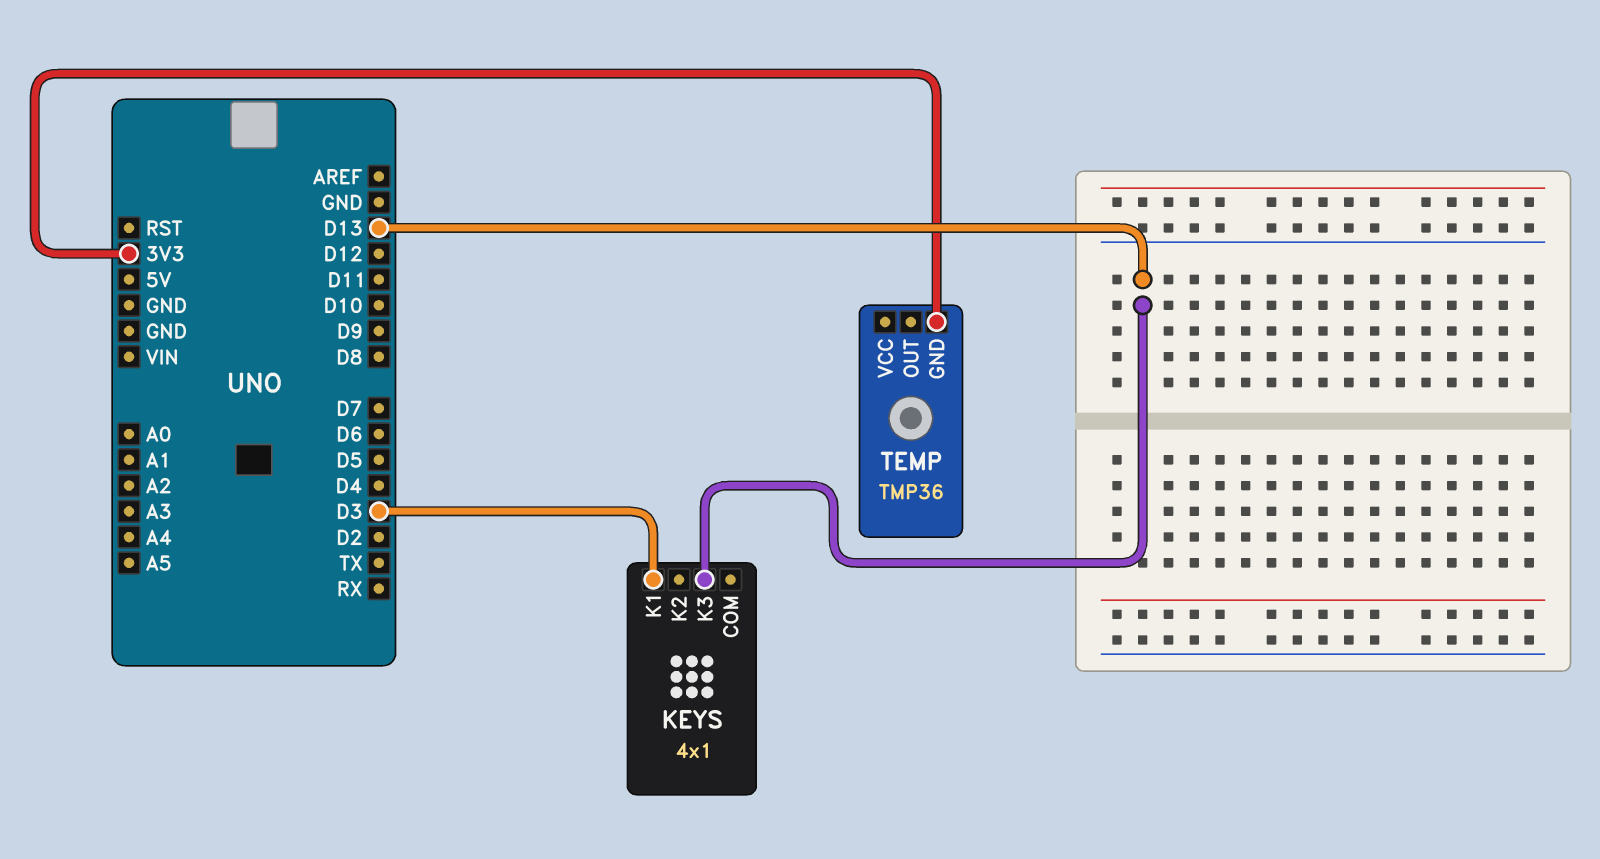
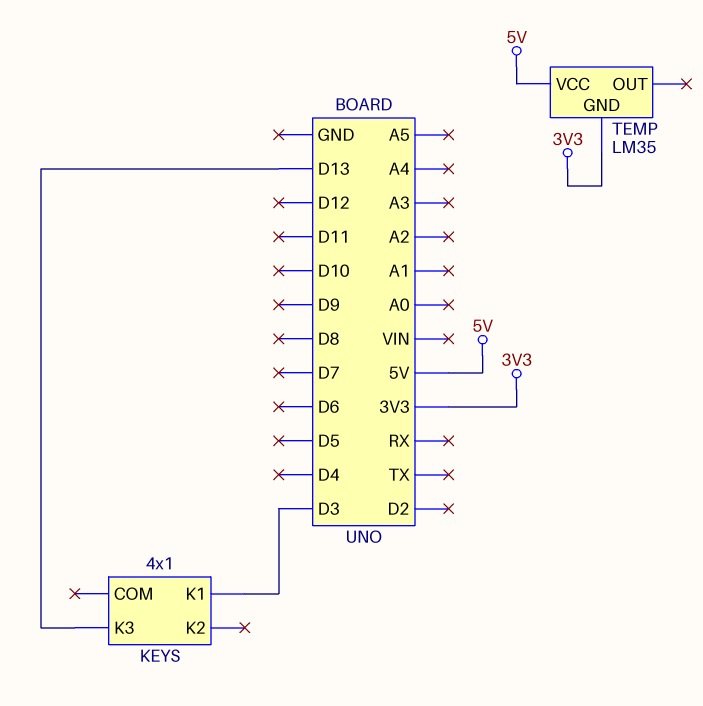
TEMP: TMP36 -> LM35
TEMP pin VCC: none -> 5V

